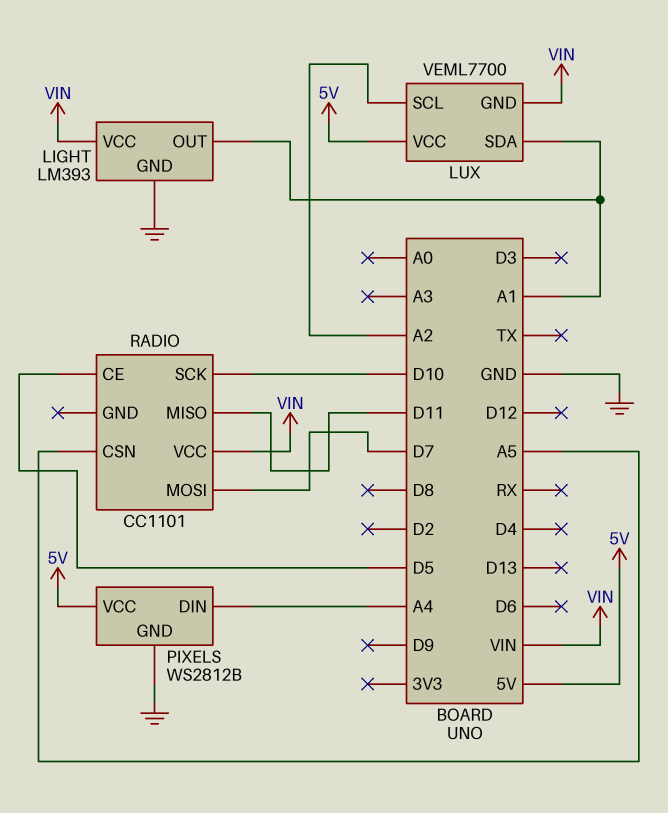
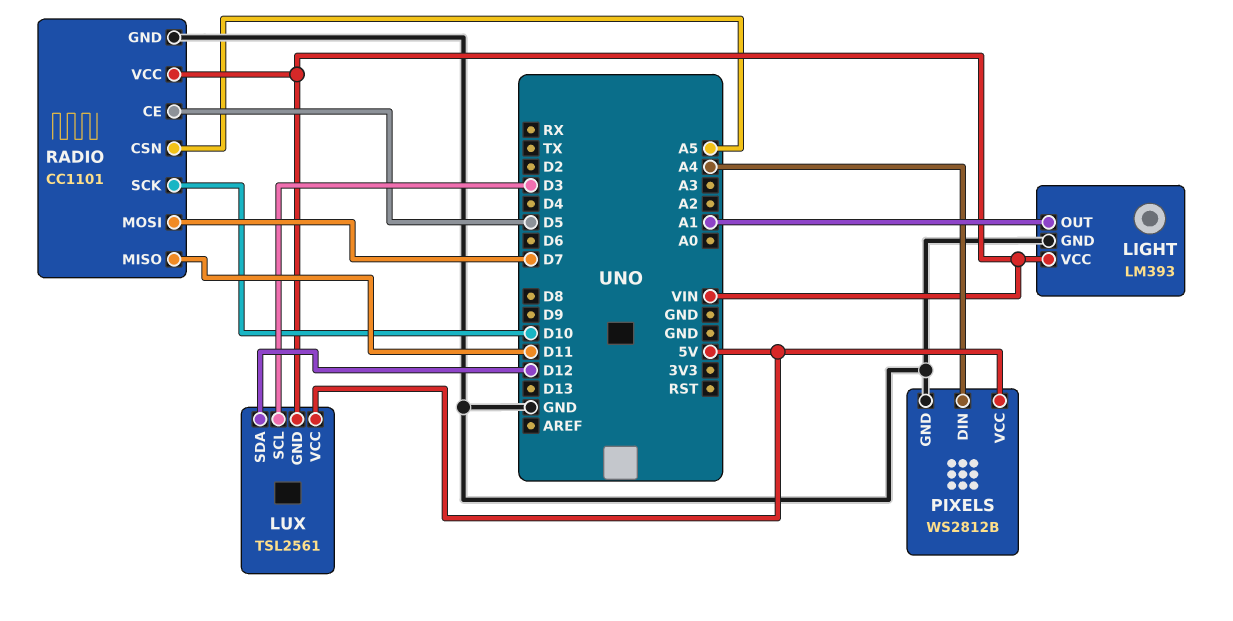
LUX: VEML7700 -> TSL2561
LUX pin SCL: A2 -> D3
LUX pin SDA: A1 -> D12
RADIO pin GND: none -> GND

